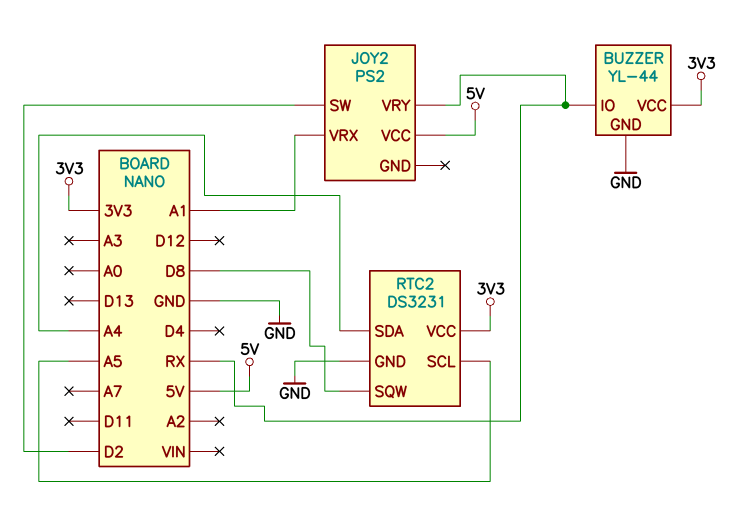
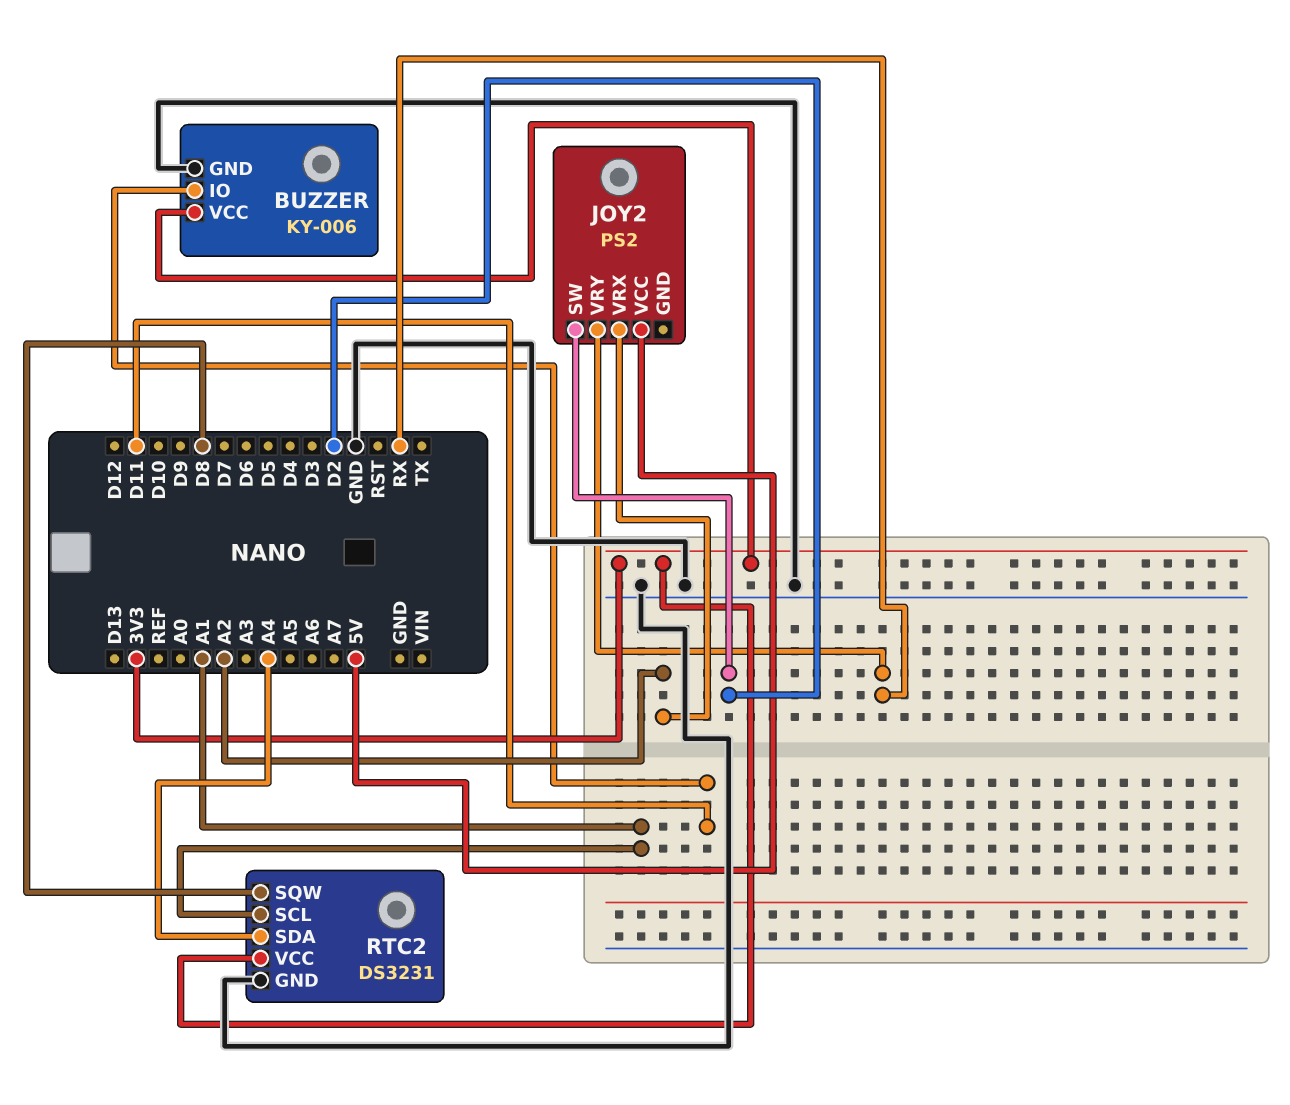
BUZZER: YL-44 -> KY-006
BUZZER pin IO: RX -> D11
JOY2 pin VRX: A1 -> A2
RTC2 pin SCL: A5 -> A1

